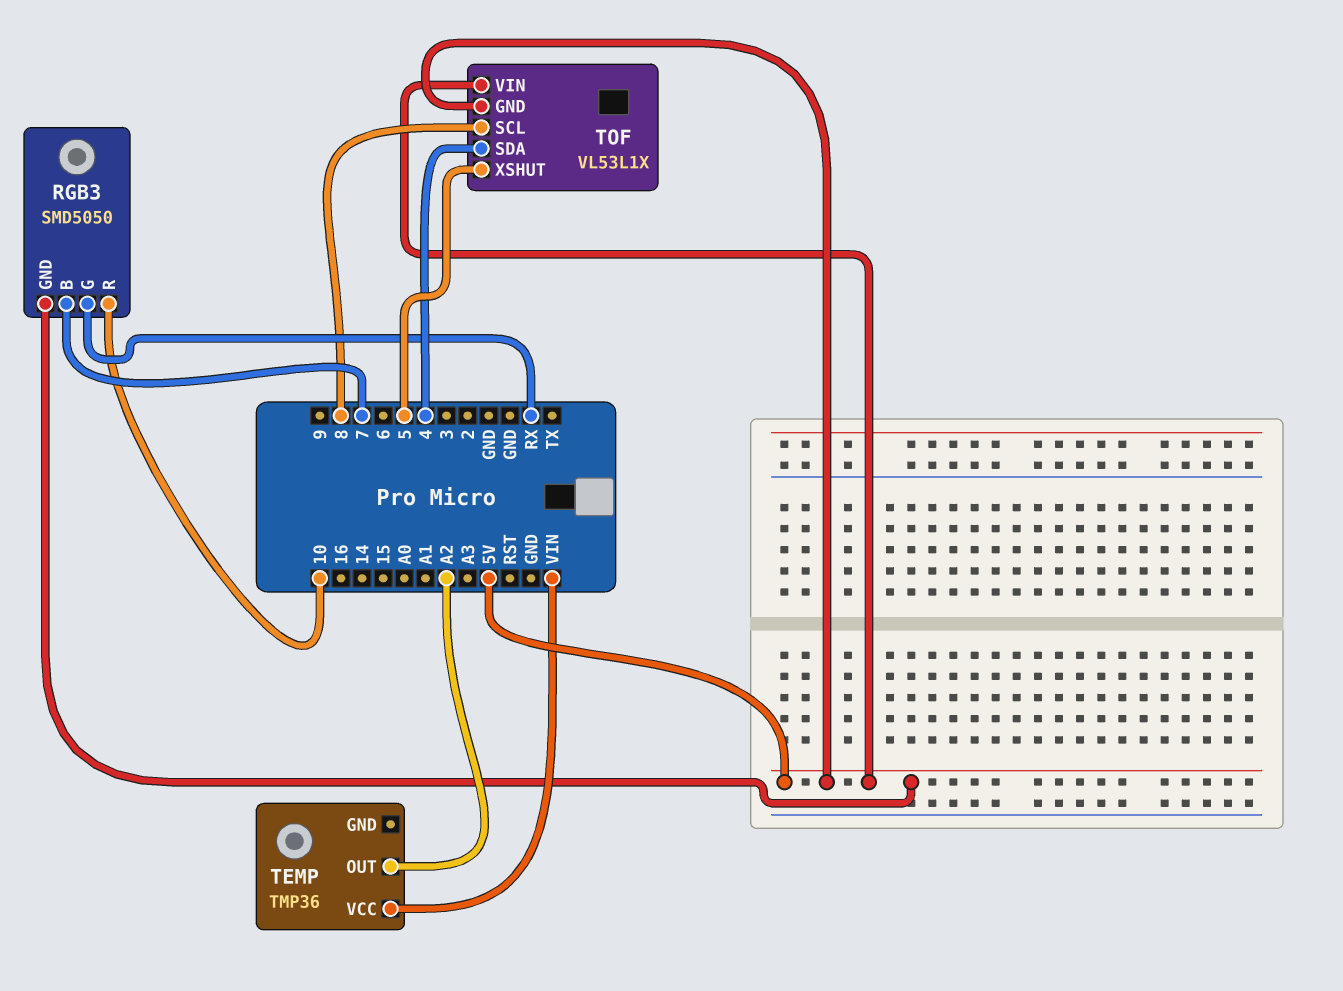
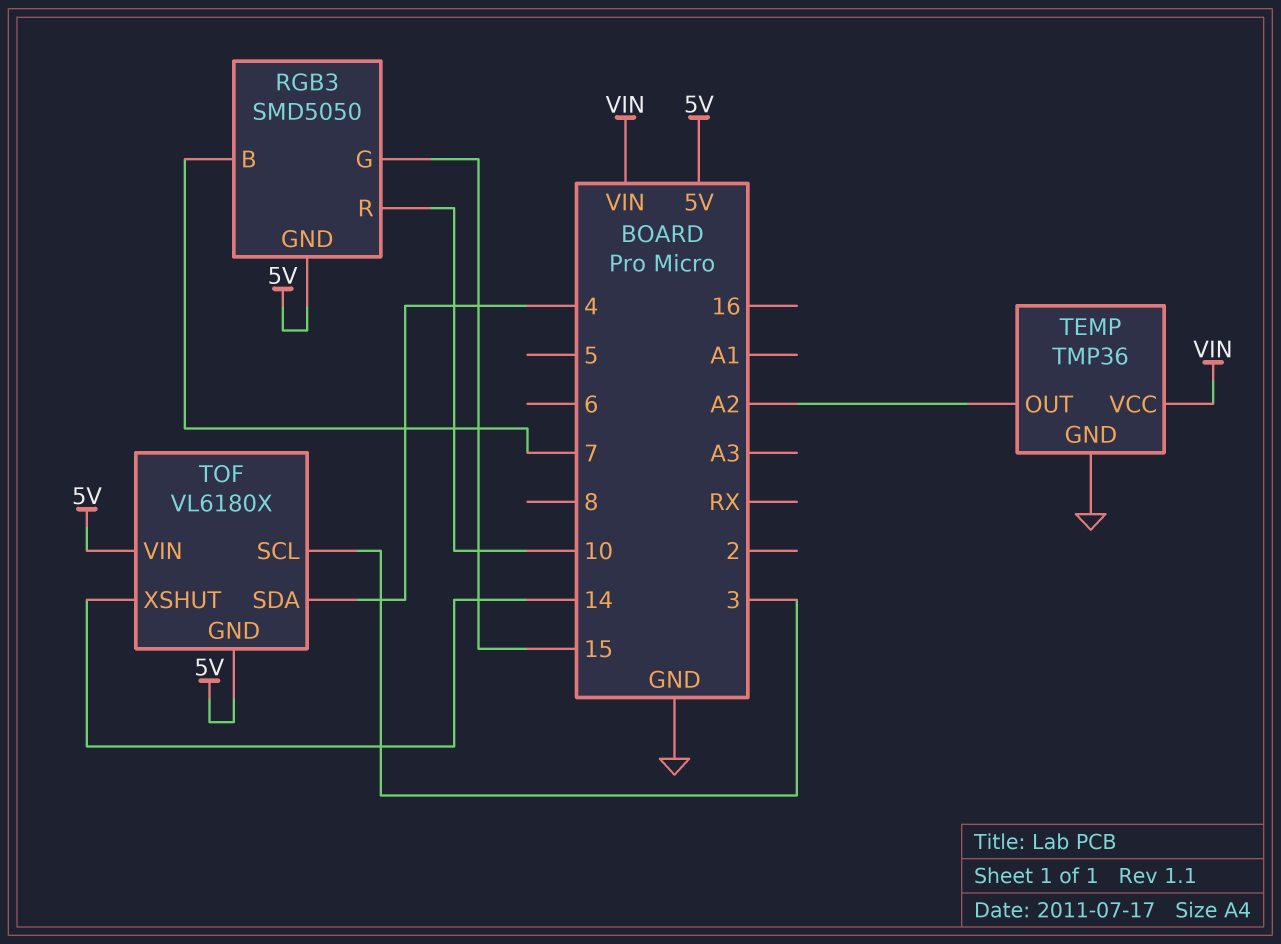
RGB3 pin G: RX -> 15
TEMP pin GND: none -> GND
TOF: VL53L1X -> VL6180X
TOF pin SCL: 8 -> 3
TOF pin XSHUT: 5 -> 14

